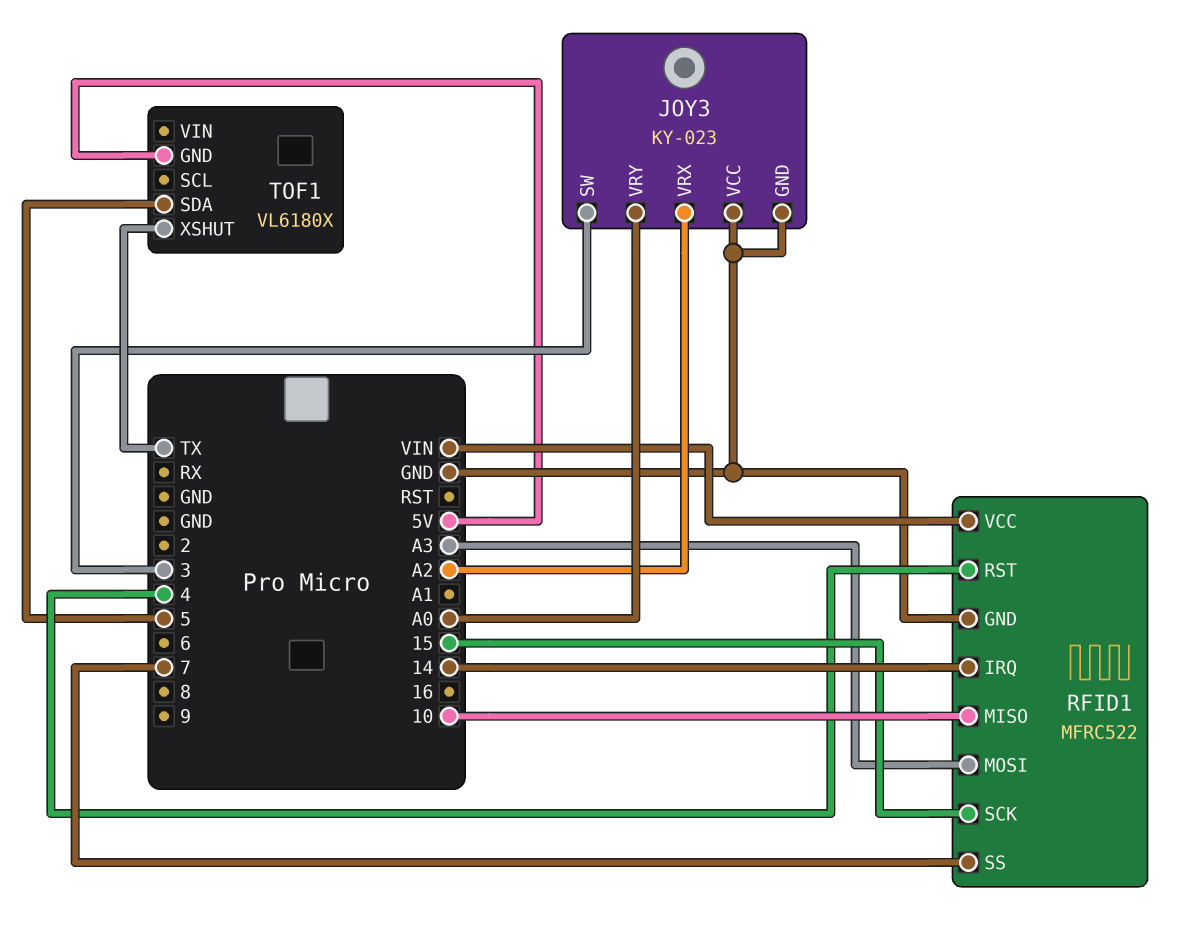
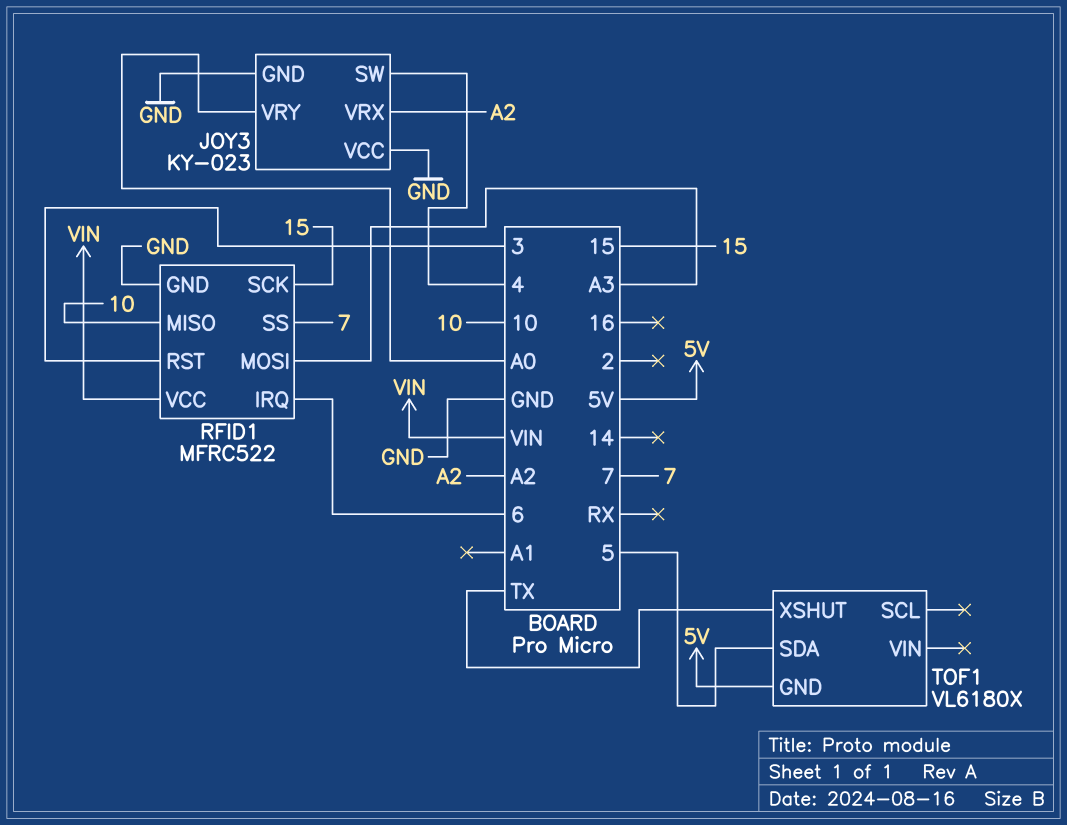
JOY3 pin SW: 3 -> 4
RFID1 pin IRQ: 14 -> 6
RFID1 pin RST: 4 -> 3

